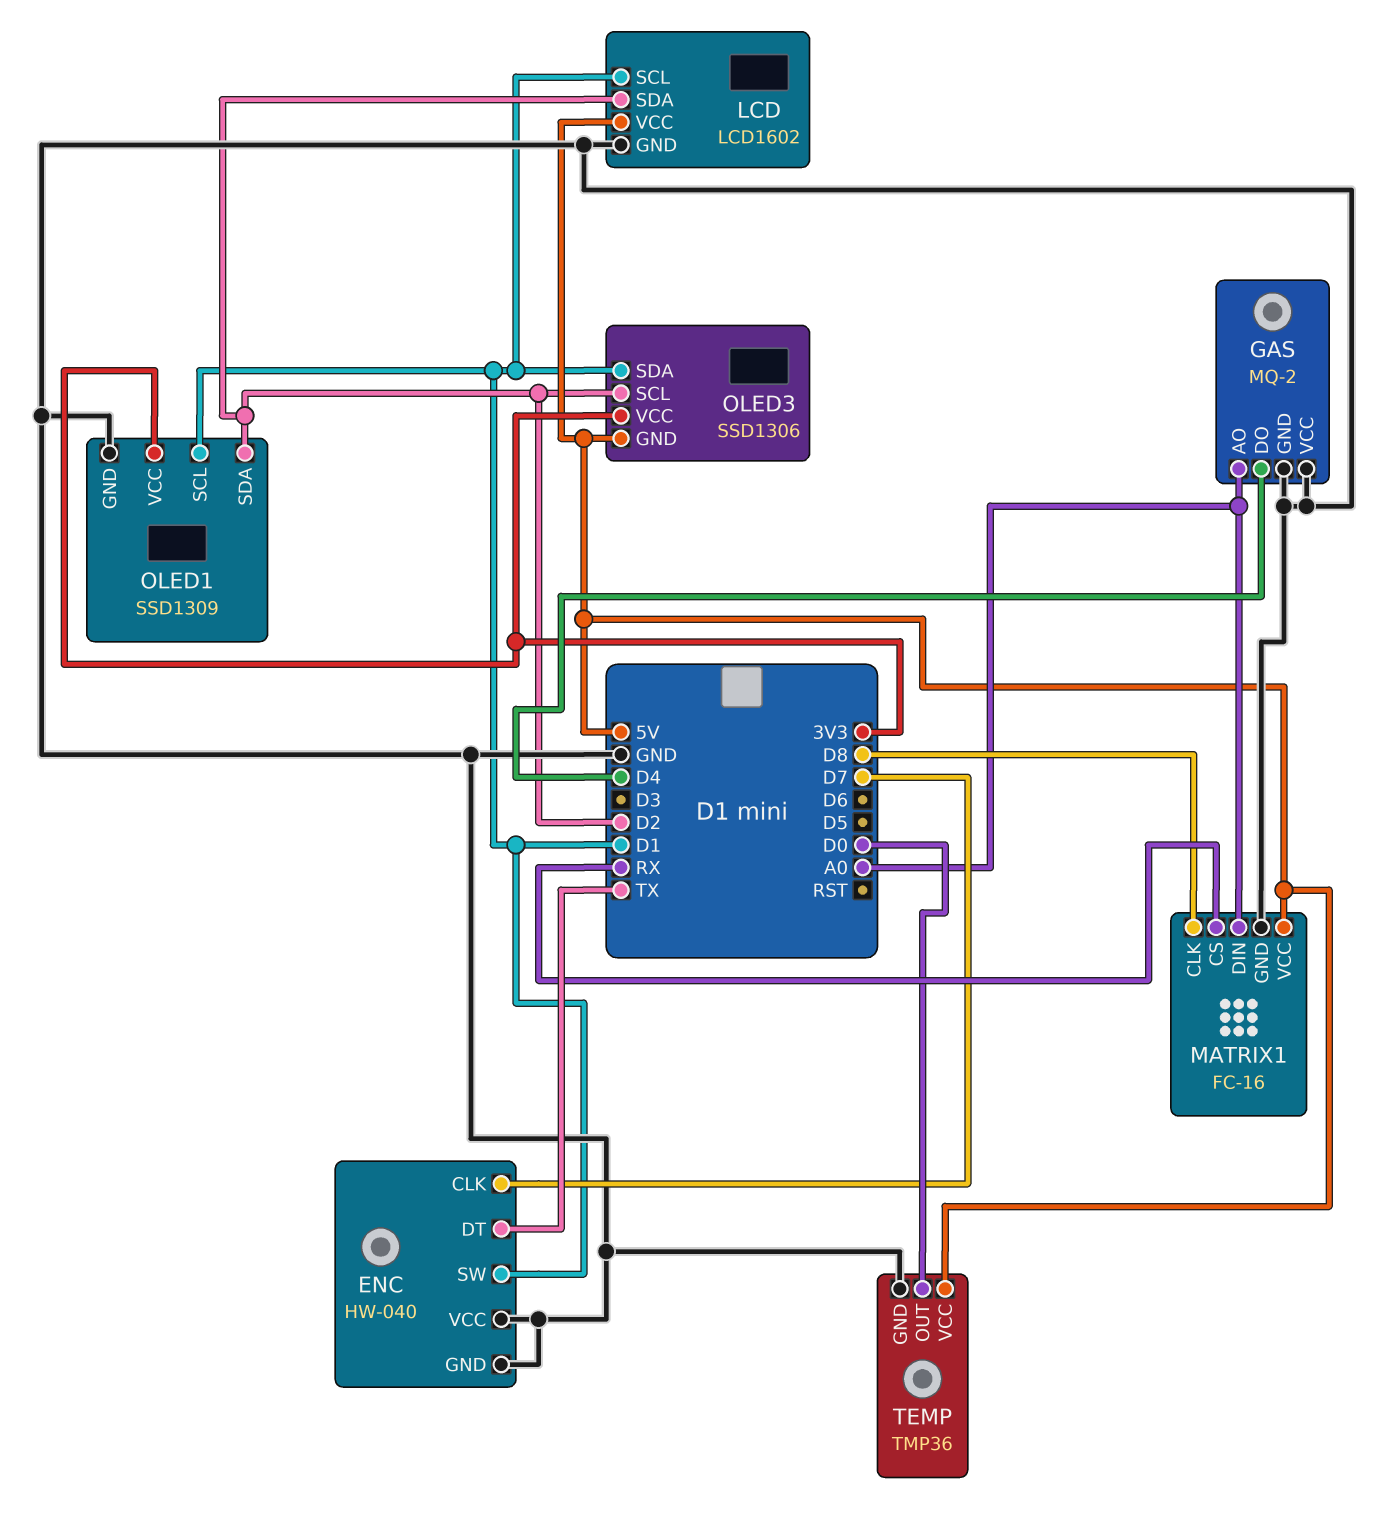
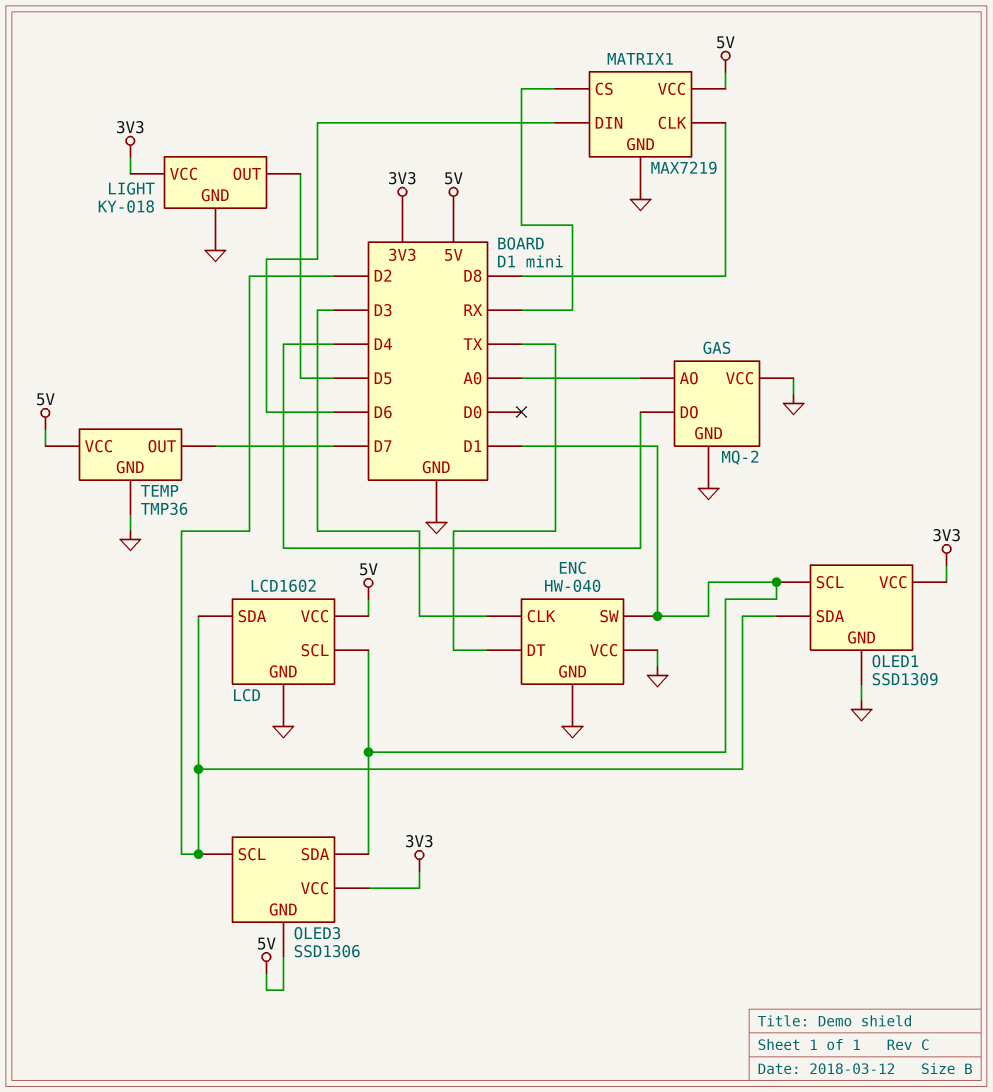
ENC pin CLK: D7 -> D3
LIGHT: none -> KY-018
LIGHT pin GND: none -> GND
LIGHT pin OUT: none -> D5
LIGHT pin VCC: none -> 3V3
MATRIX1: FC-16 -> MAX7219
MATRIX1 pin DIN: A0 -> D6
TEMP pin OUT: D0 -> D7

